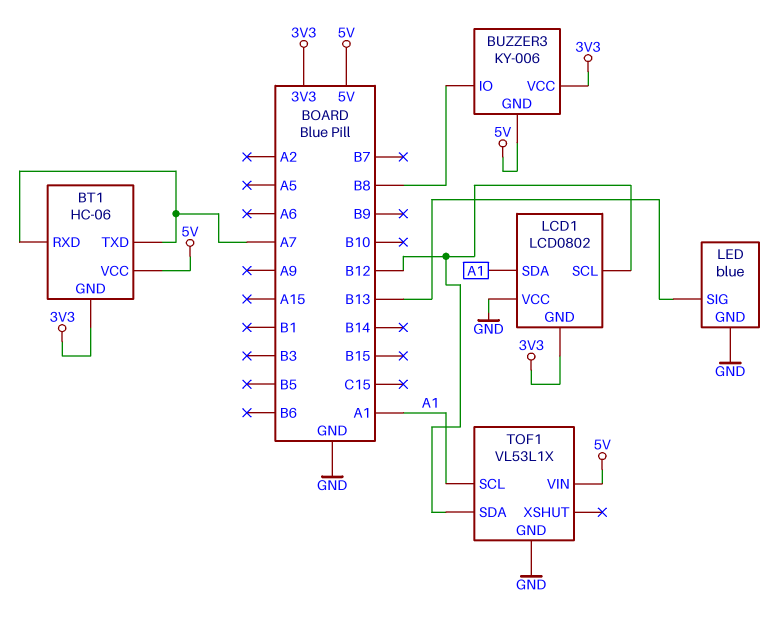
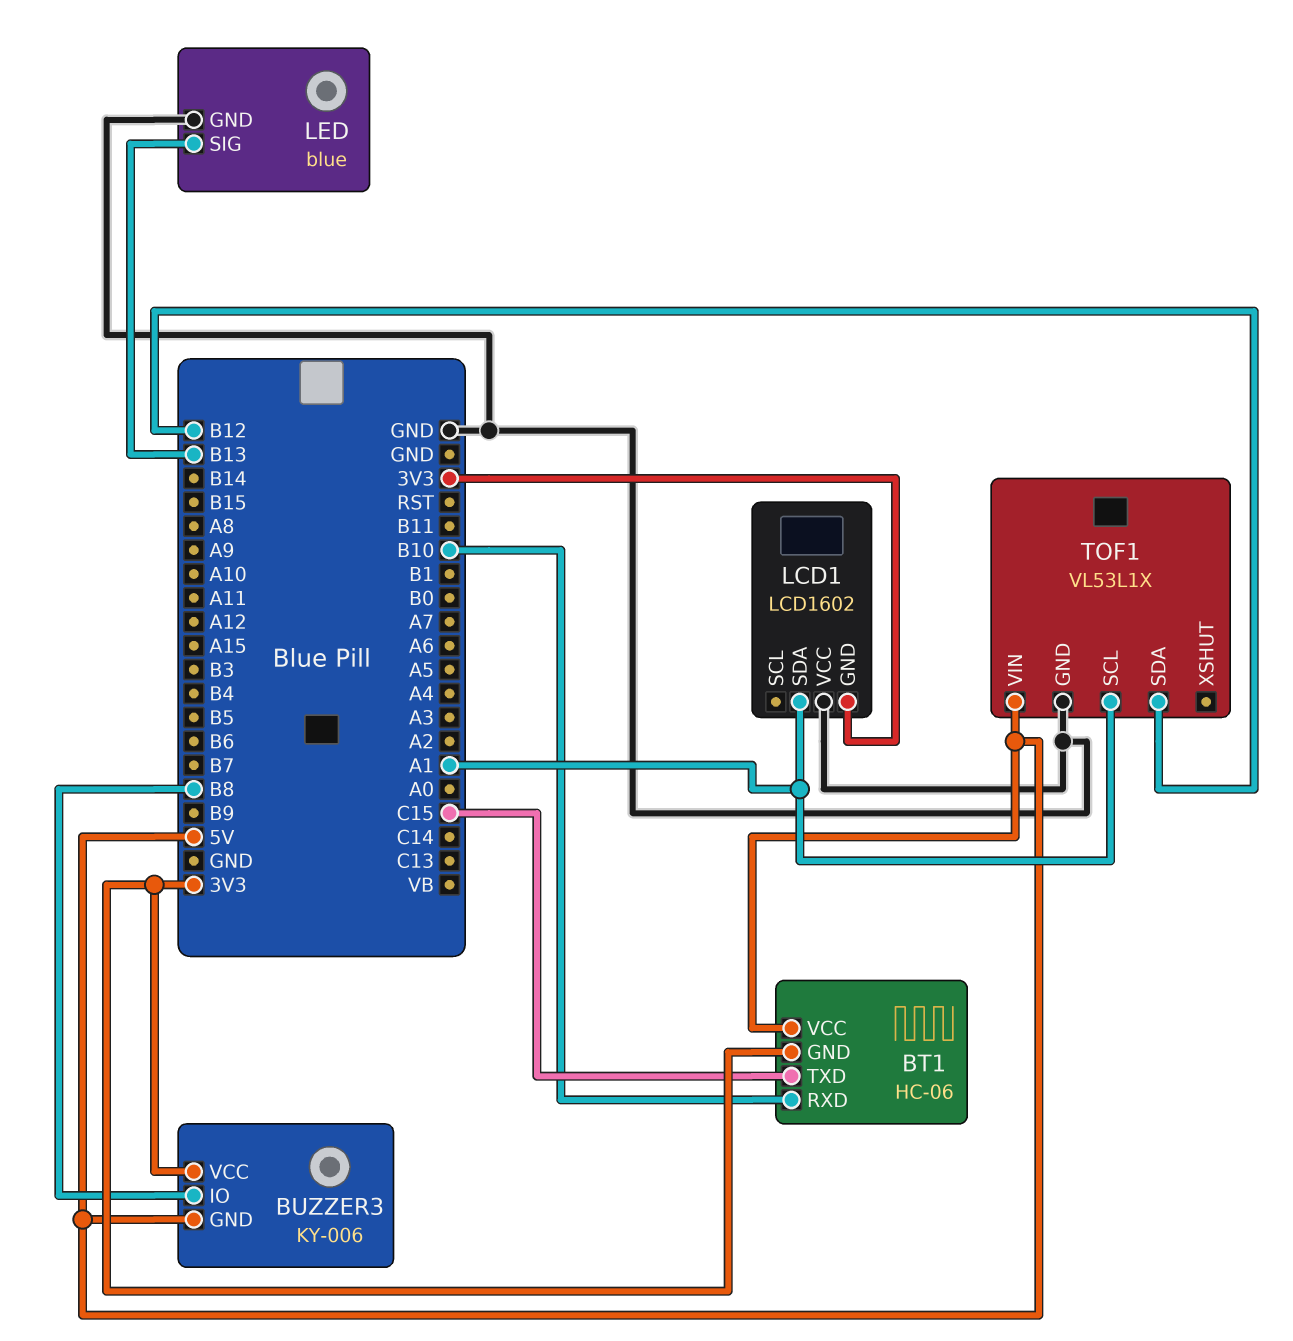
BT1 pin RXD: A7 -> B10
BT1 pin TXD: A7 -> C15
LCD1: LCD0802 -> LCD1602
LCD1 pin SCL: B12 -> none

